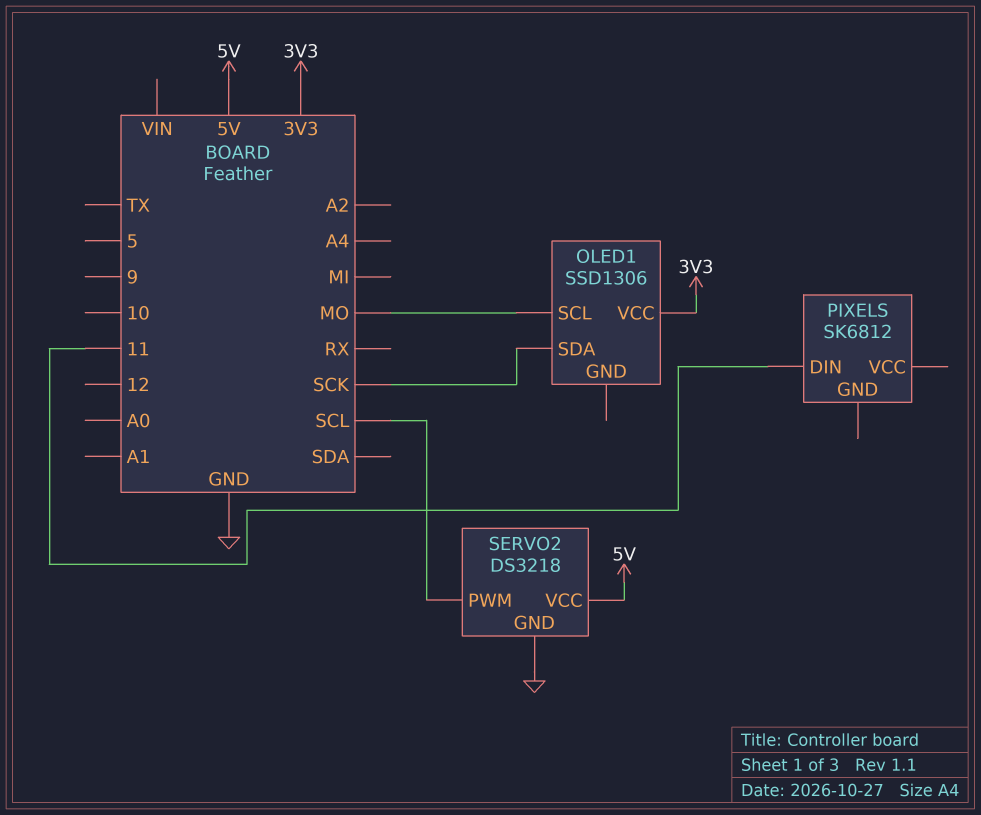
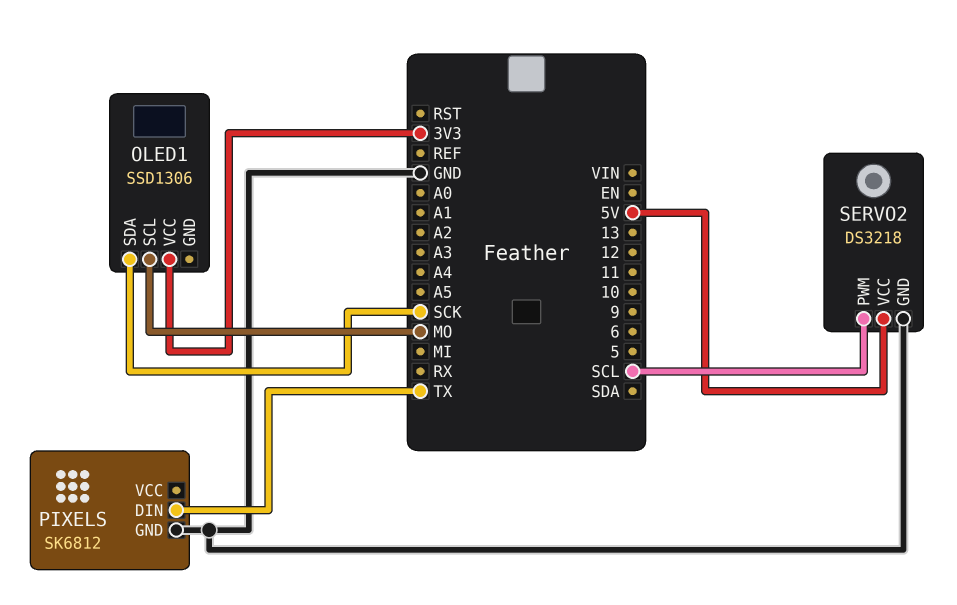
PIXELS pin DIN: 11 -> TX
PIXELS pin GND: none -> GND

